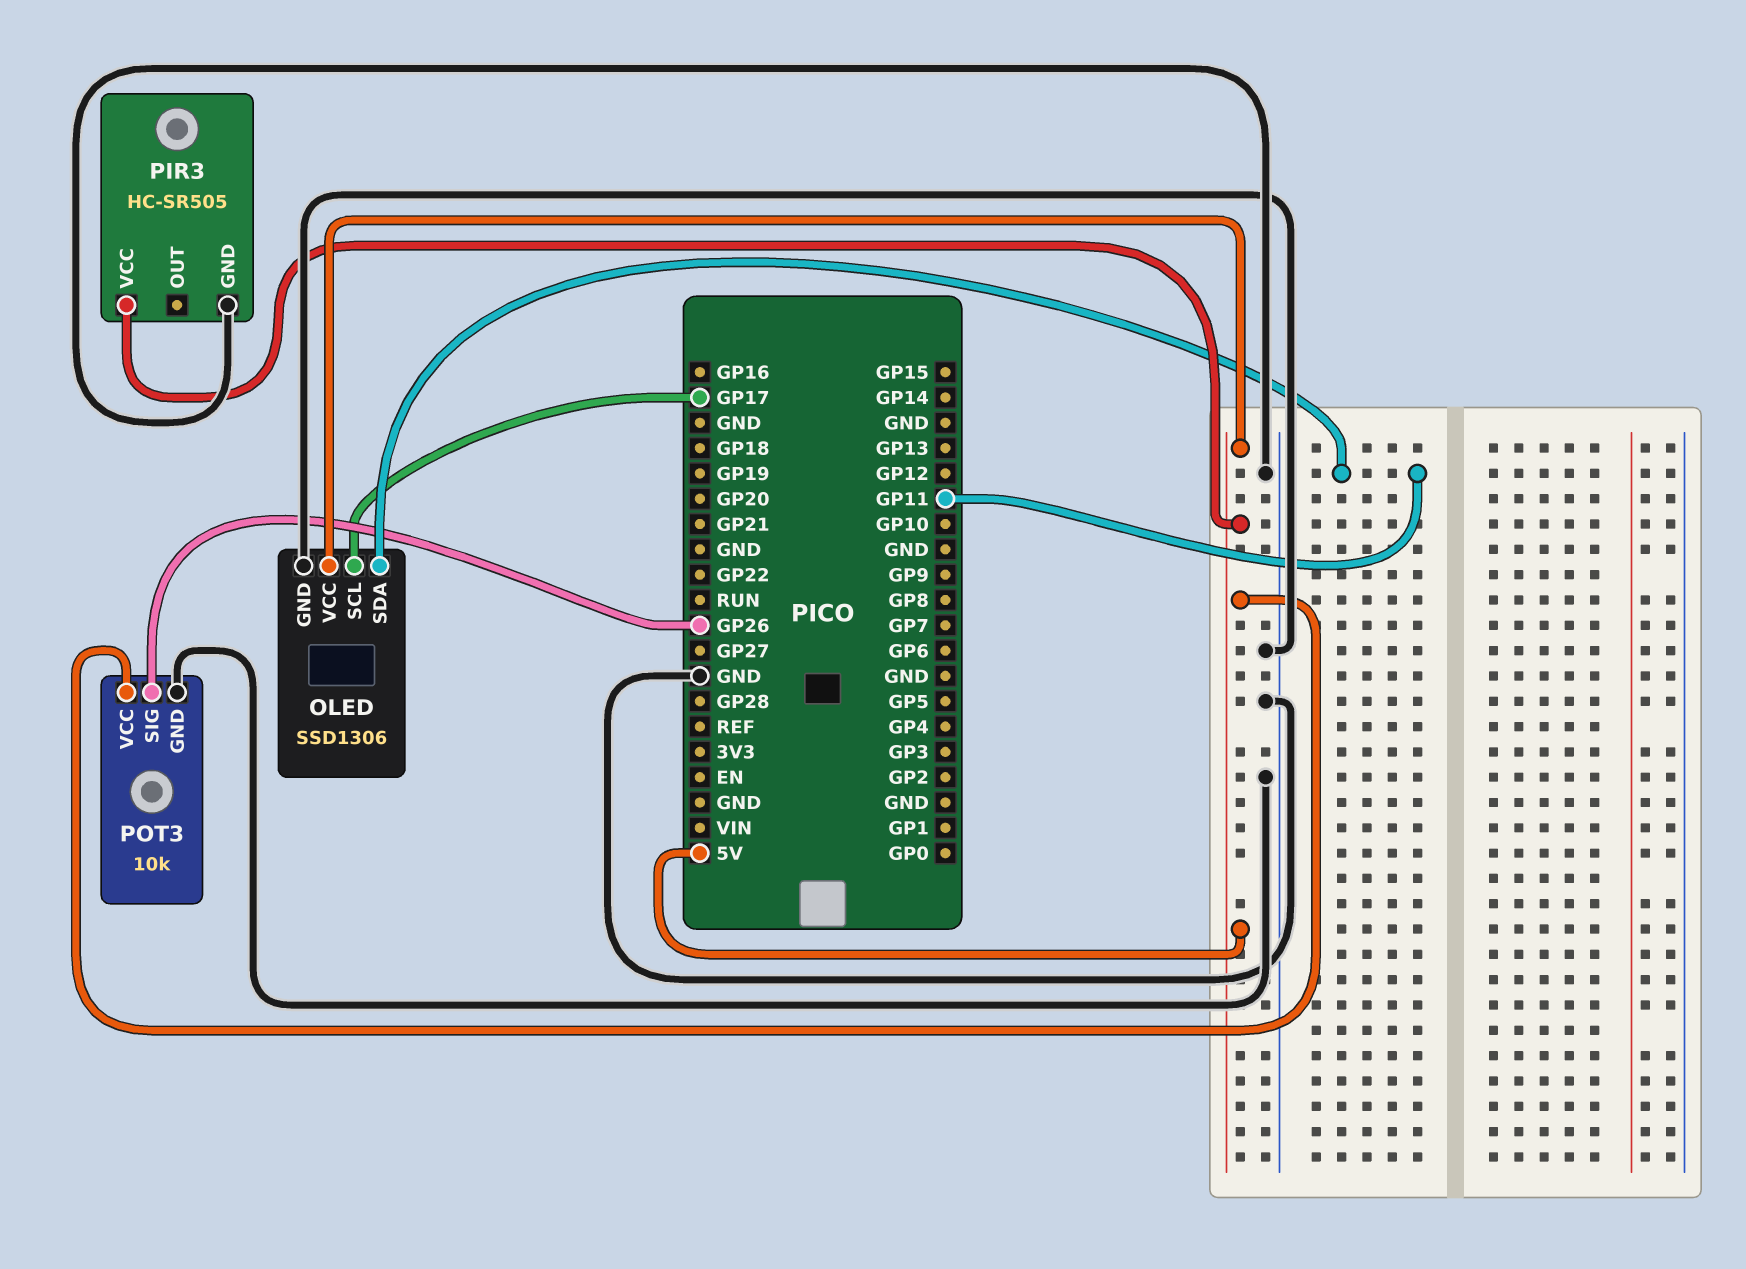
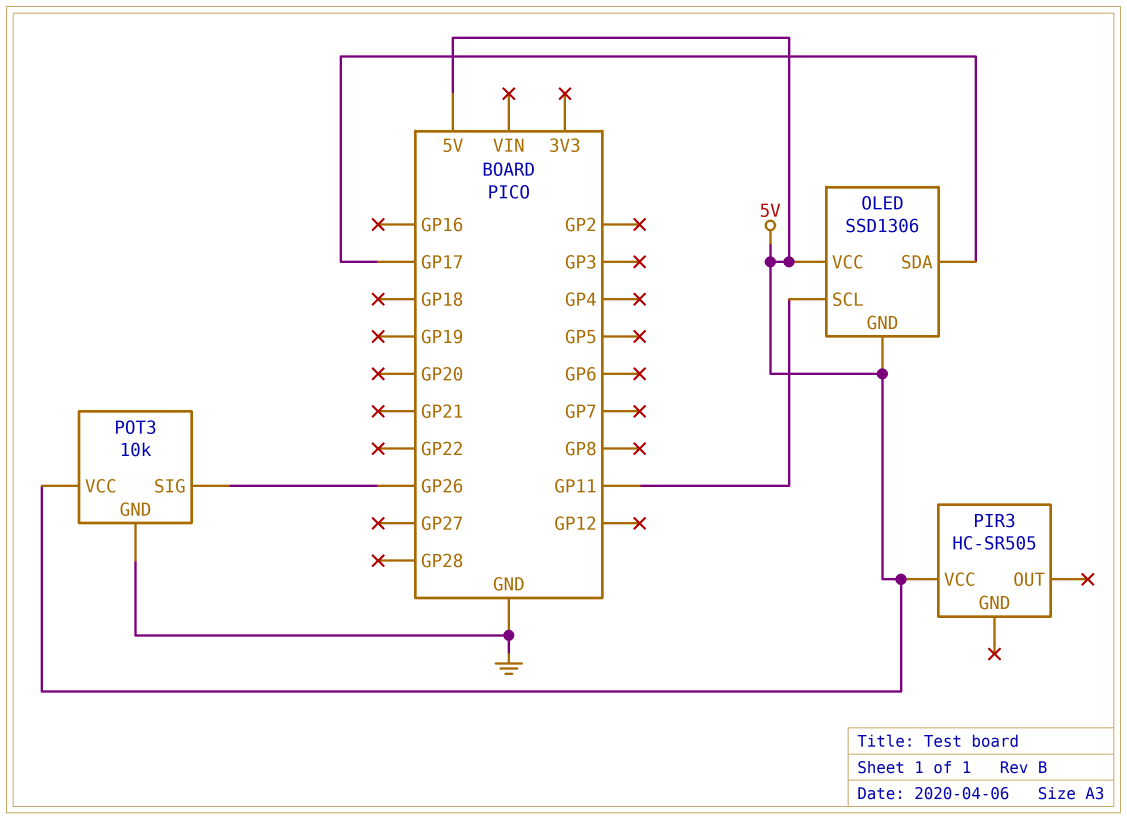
OLED pin GND: GND -> 5V
OLED pin SCL: GP17 -> GP11
OLED pin SDA: GP11 -> GP17
PIR3 pin GND: GND -> none

